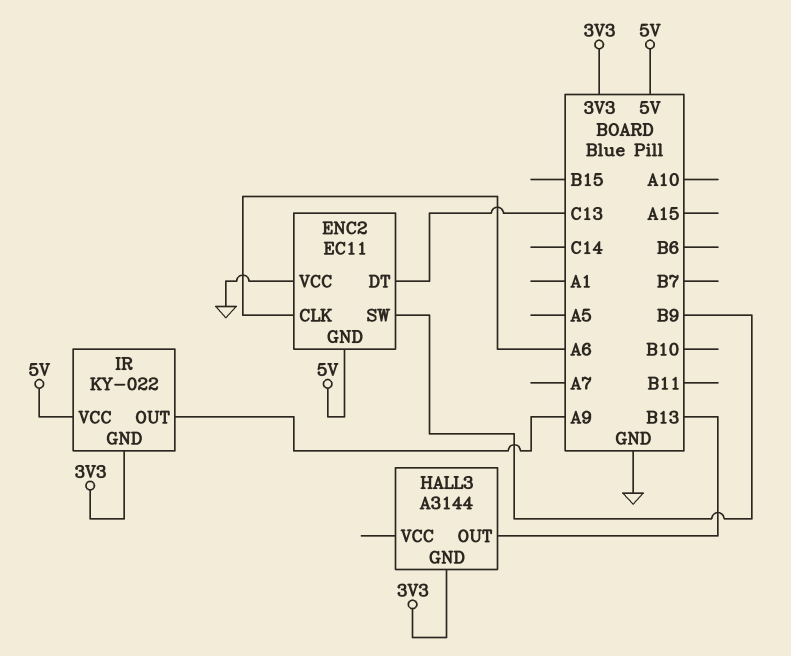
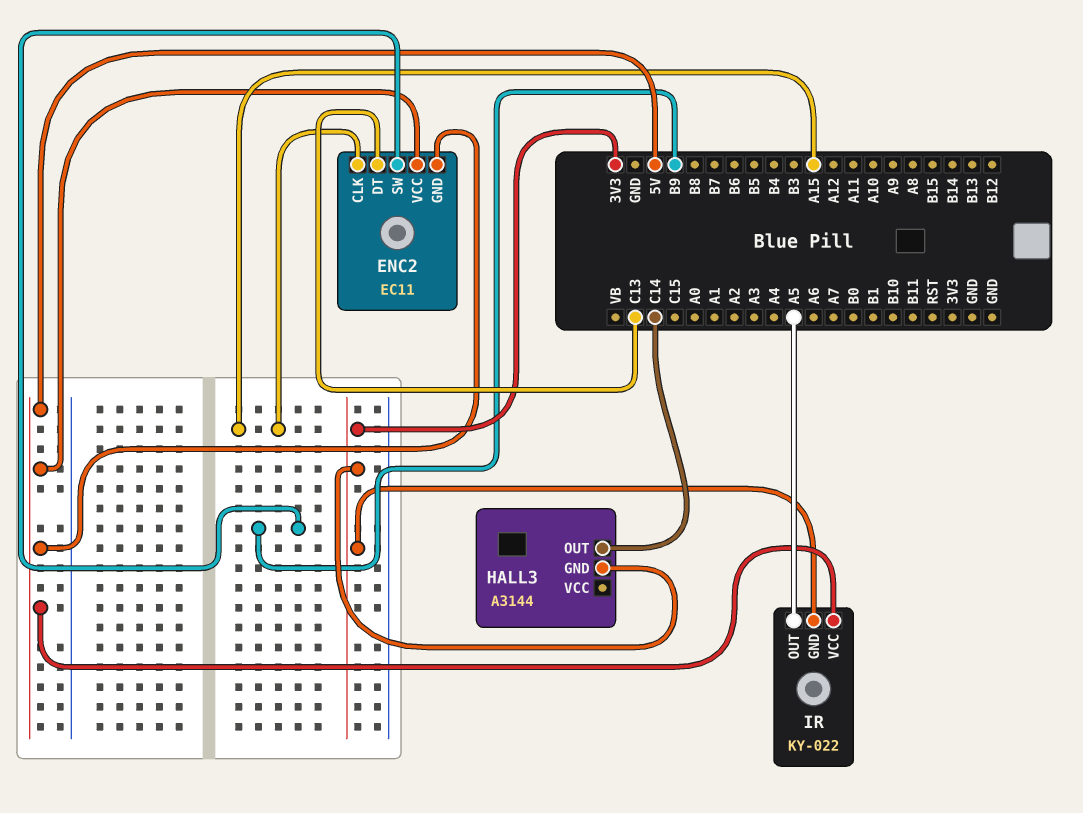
ENC2 pin CLK: A6 -> A15
ENC2 pin VCC: GND -> 5V
HALL3 pin OUT: B13 -> C14
IR pin OUT: A9 -> A5

